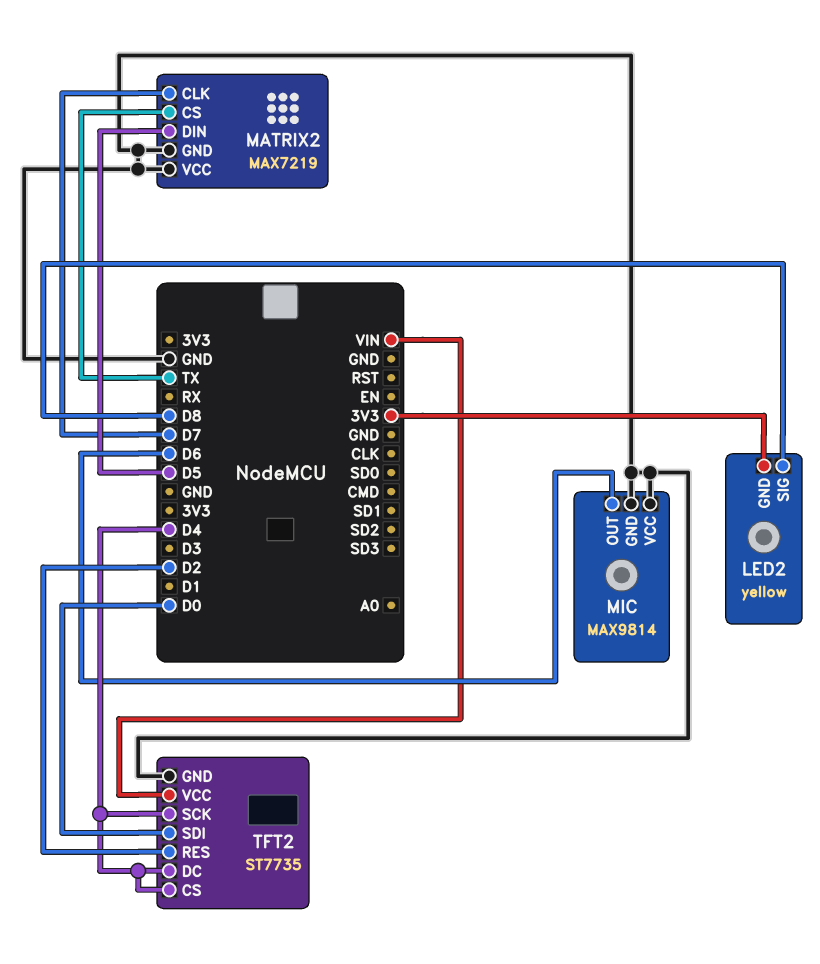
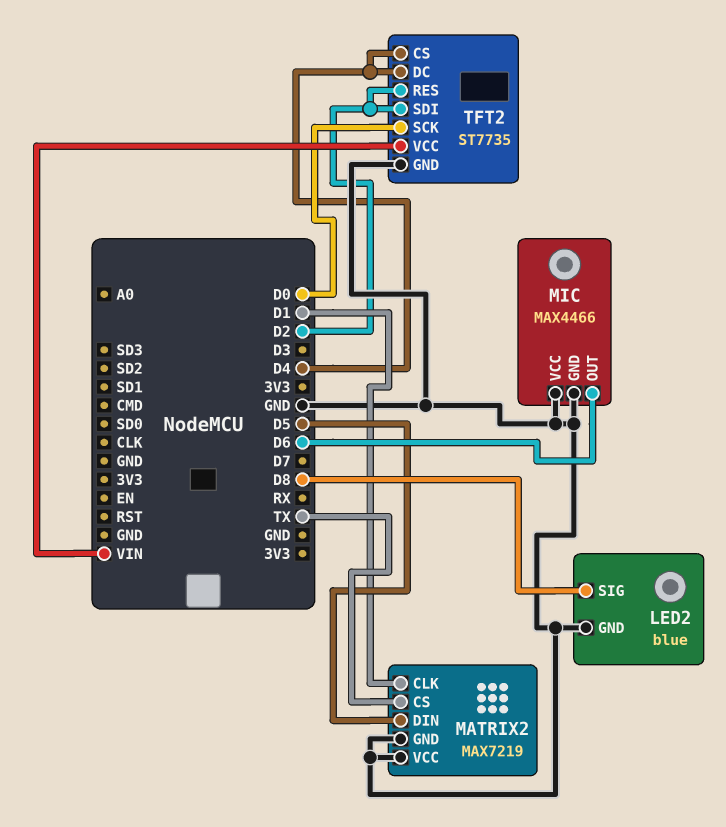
LED2: yellow -> blue
LED2 pin GND: 3V3 -> GND
MATRIX2 pin CLK: D7 -> D1
MIC: MAX9814 -> MAX4466
TFT2 pin SCK: D4 -> D0
TFT2 pin SDI: D0 -> D2

